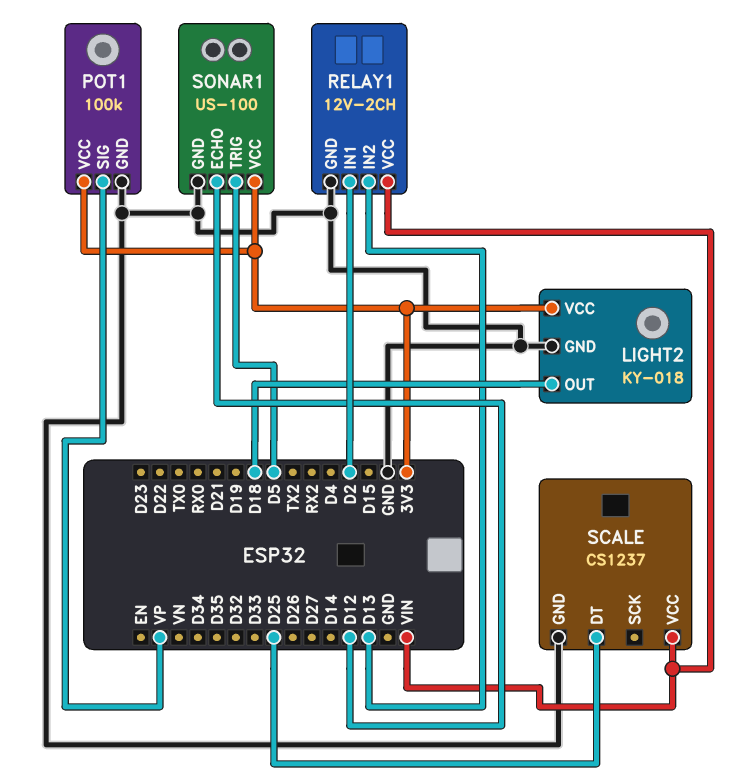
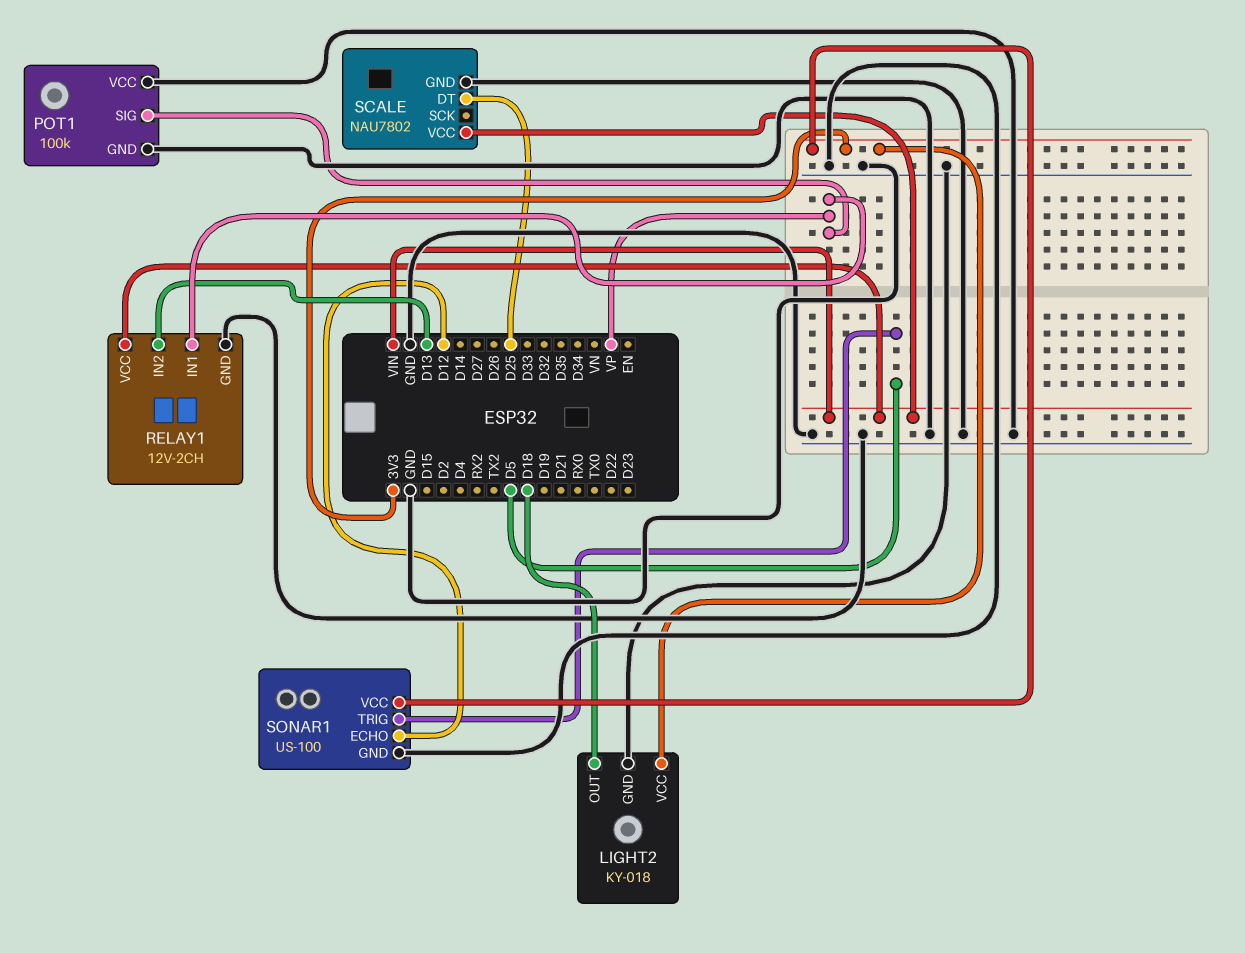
POT1 pin VCC: 3V3 -> GND
RELAY1 pin IN1: D2 -> VP
SCALE: CS1237 -> NAU7802

